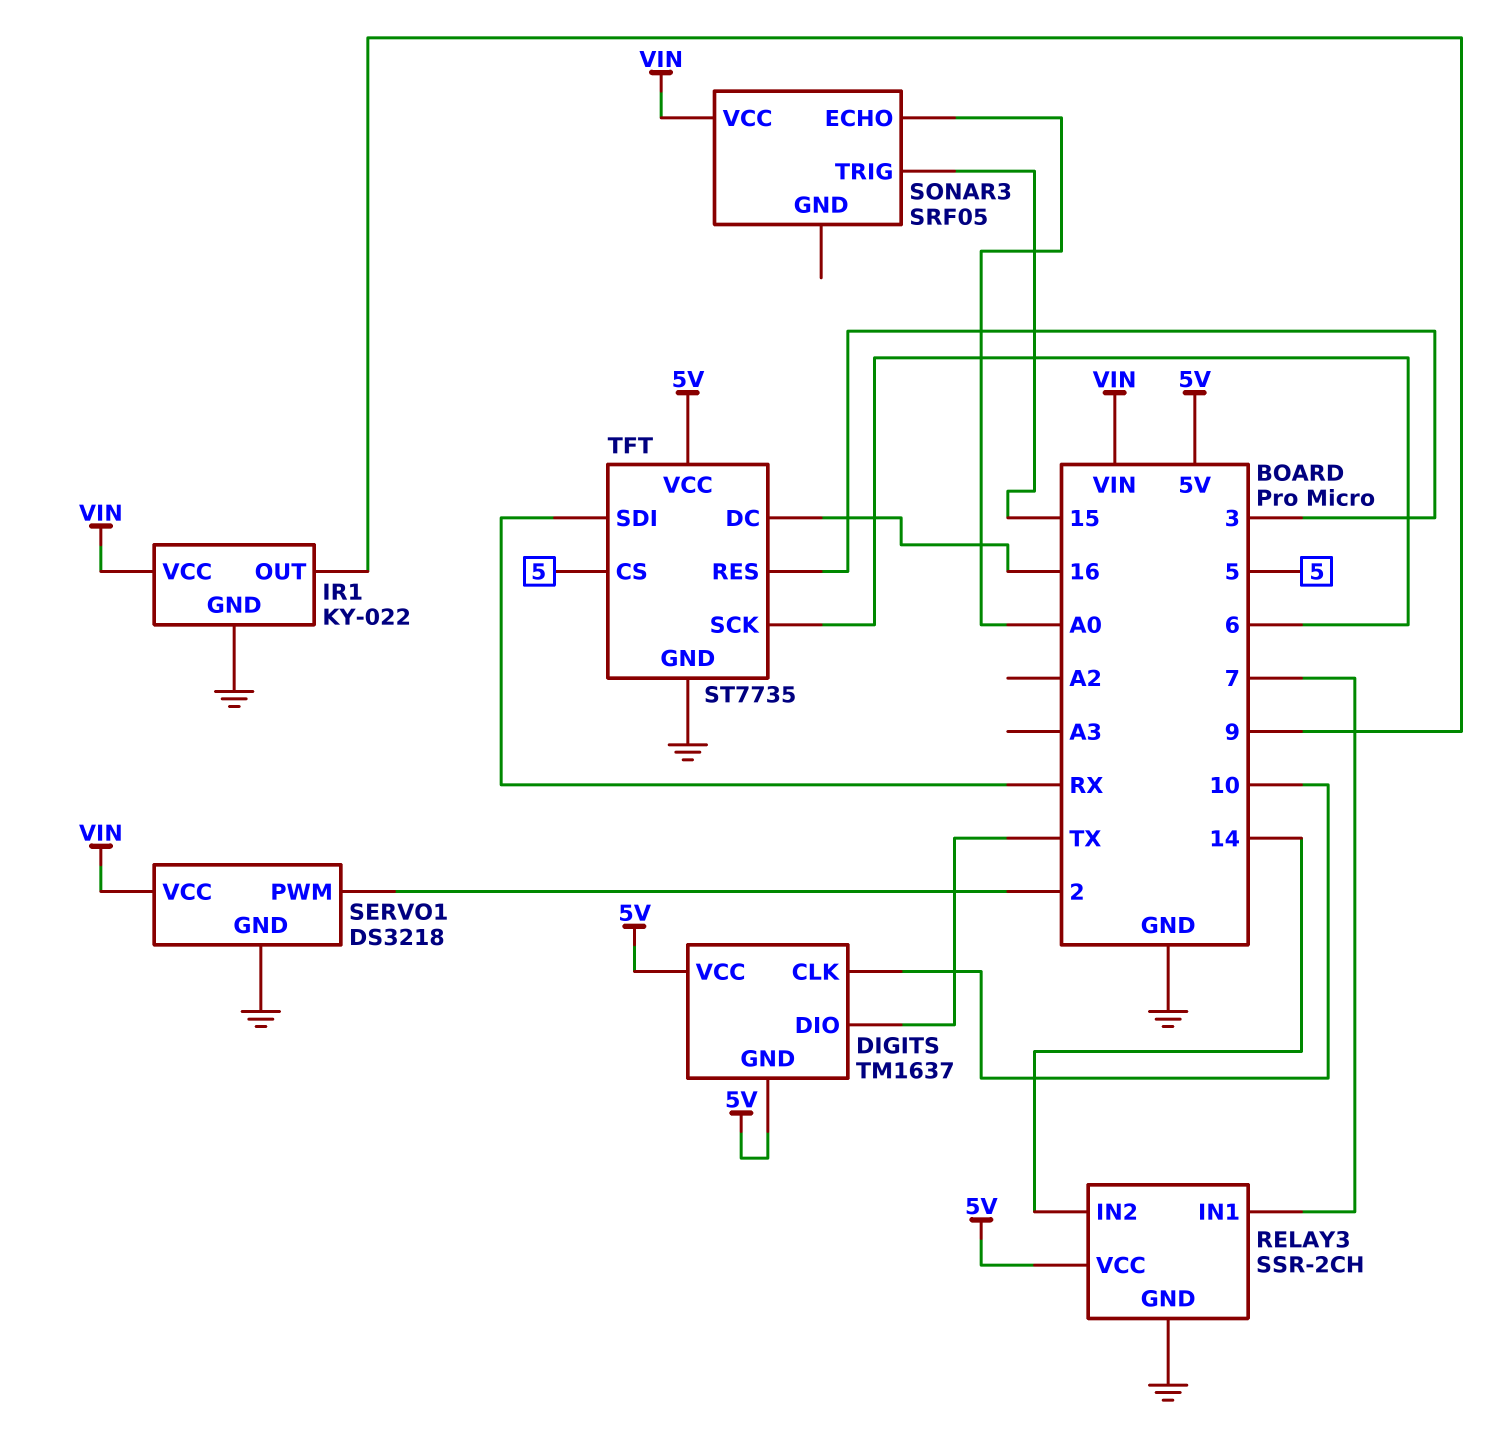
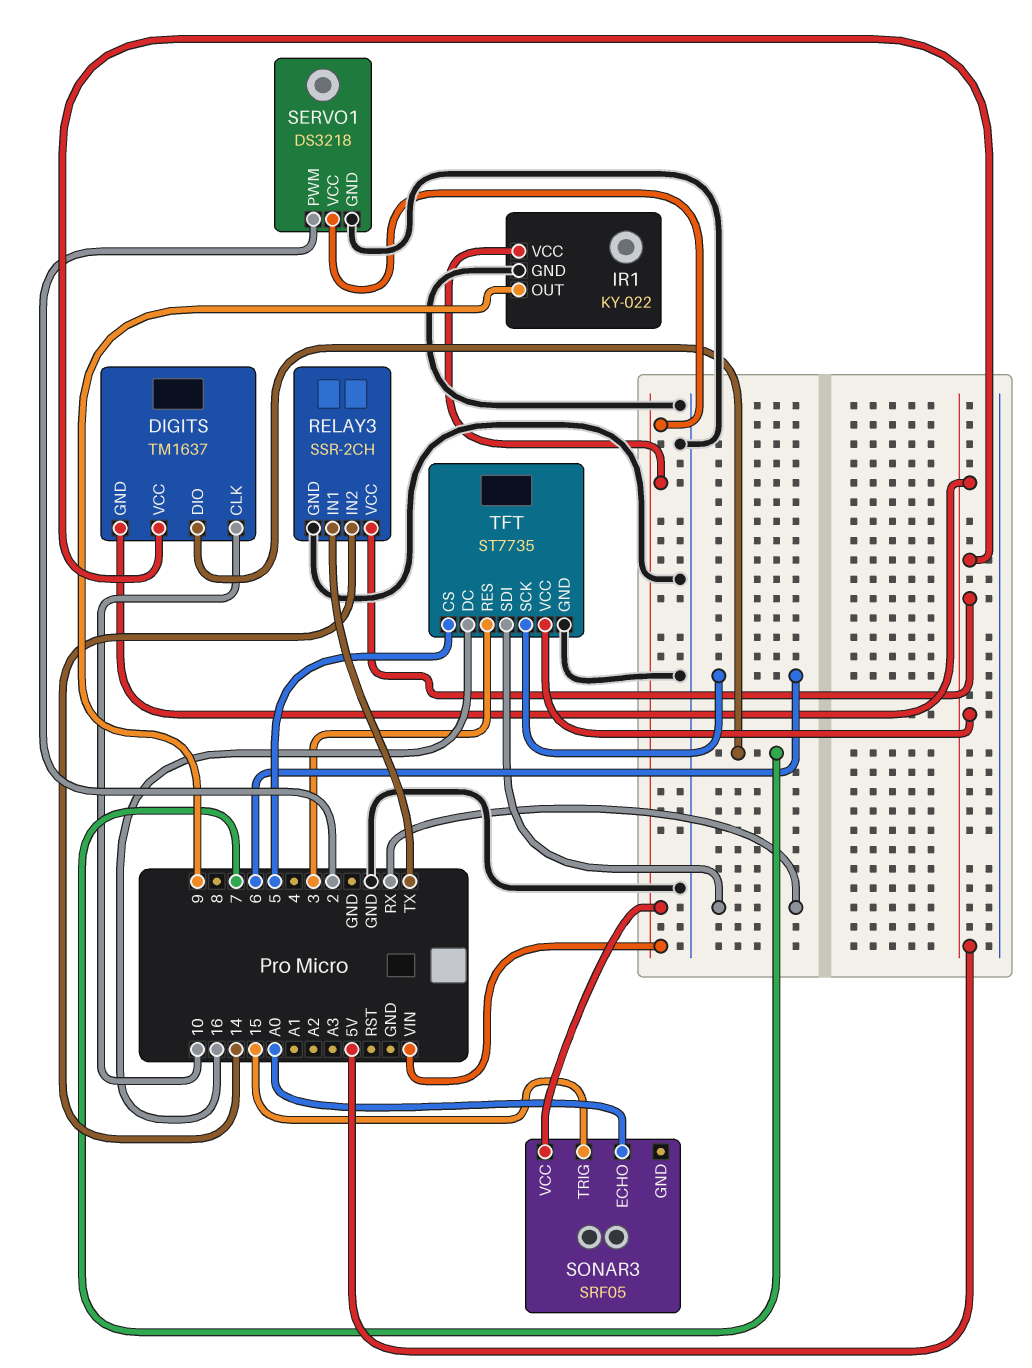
DIGITS pin DIO: TX -> 7
RELAY3 pin IN1: 7 -> TX

